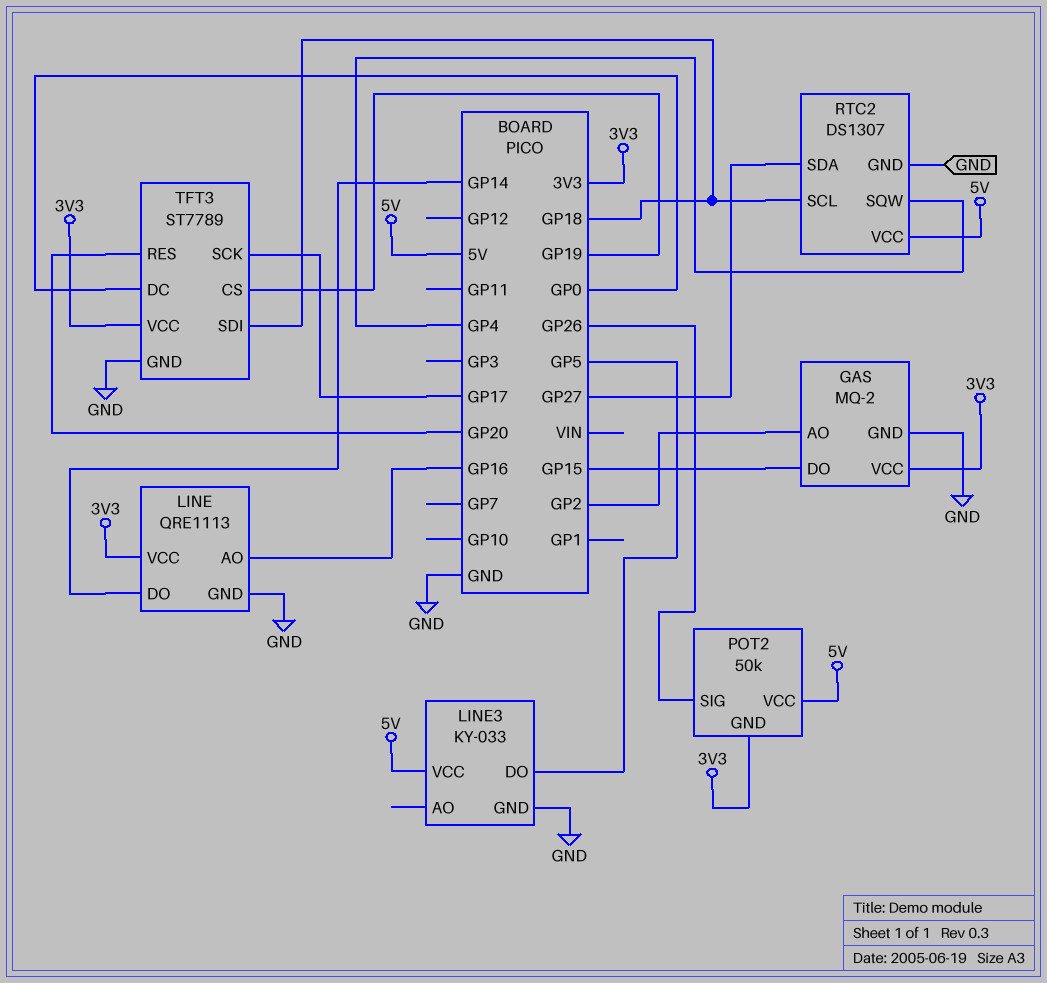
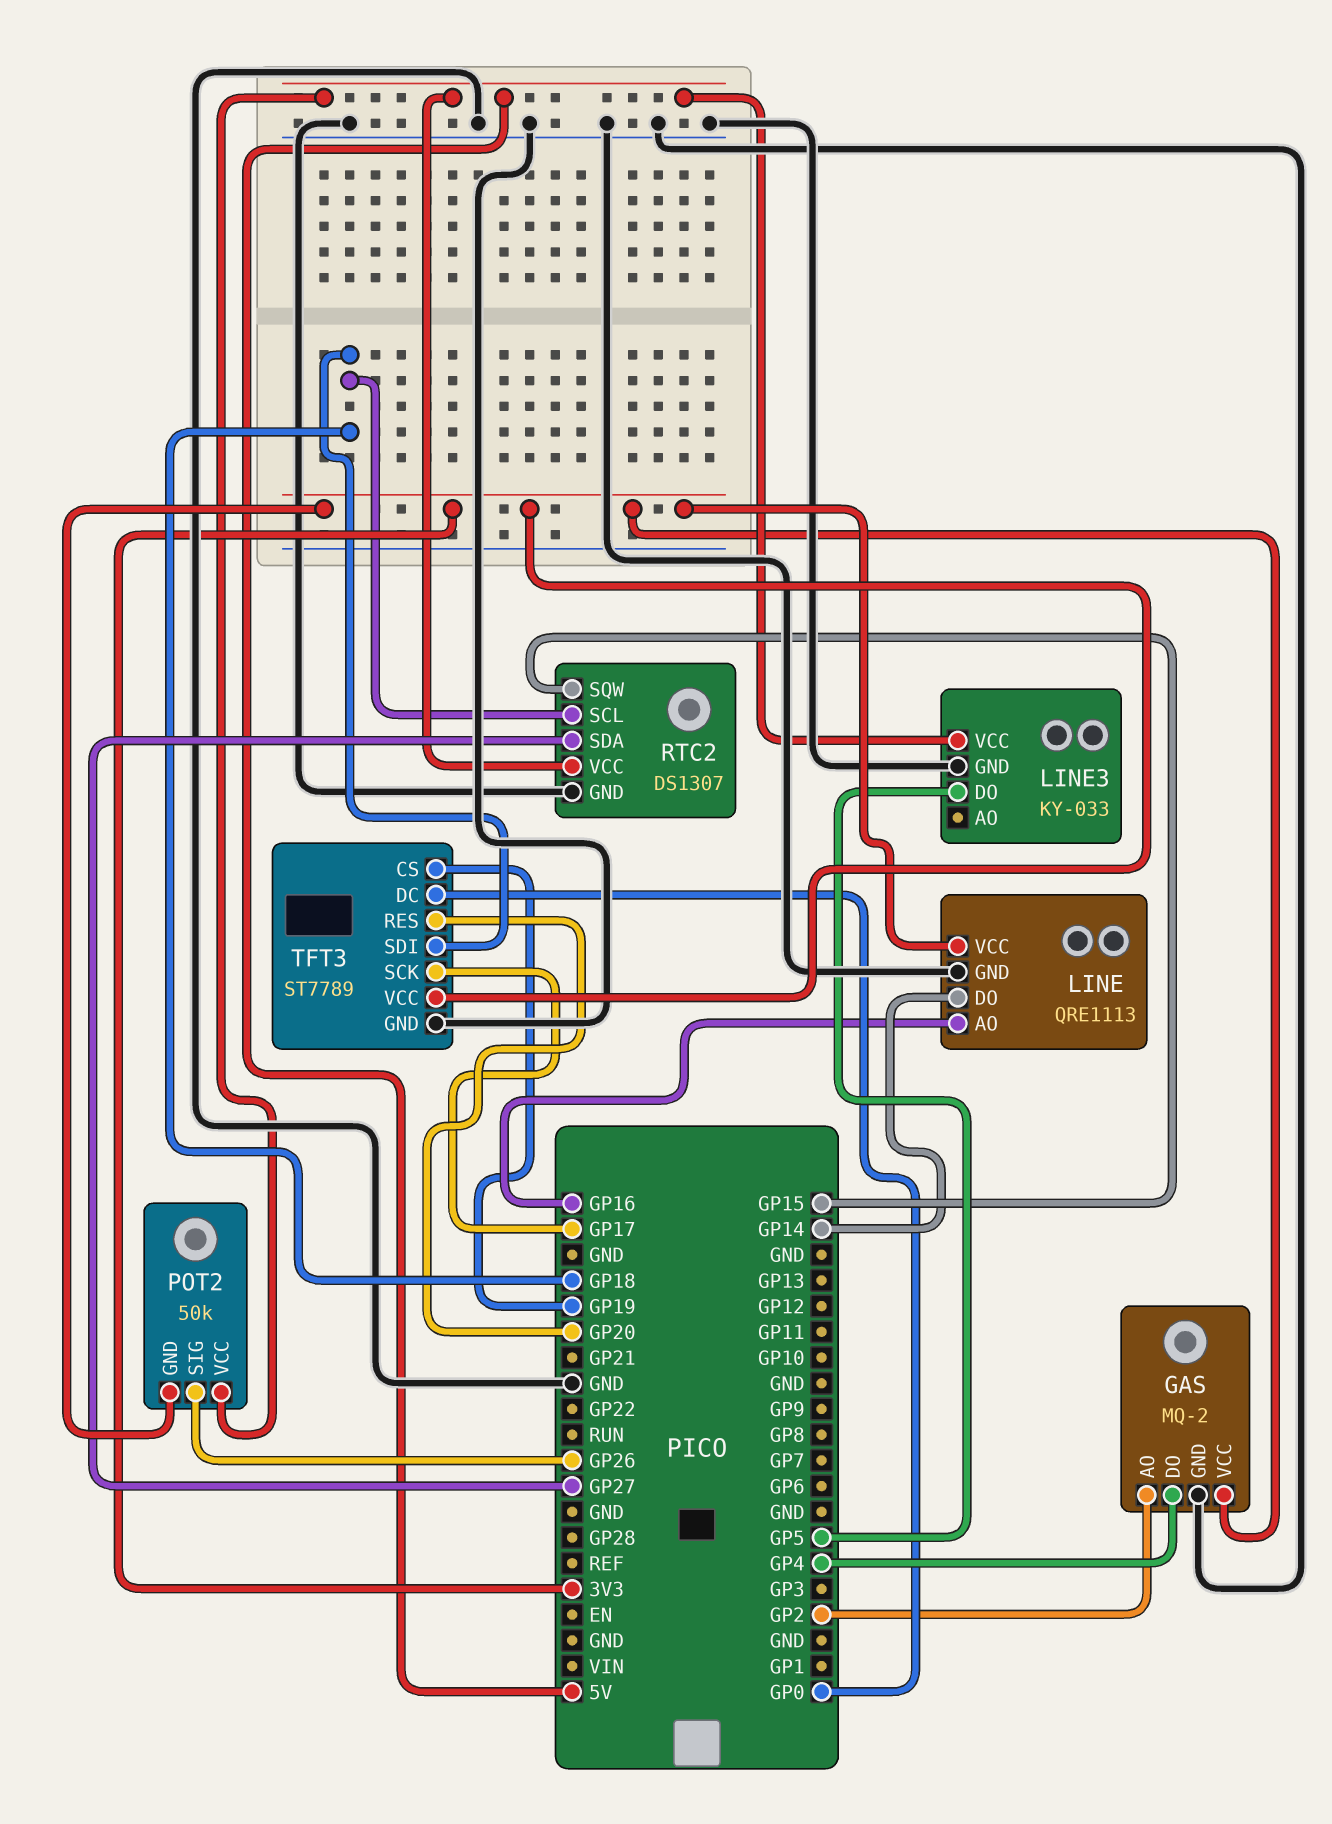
GAS pin DO: GP15 -> GP4
RTC2 pin SQW: GP4 -> GP15

